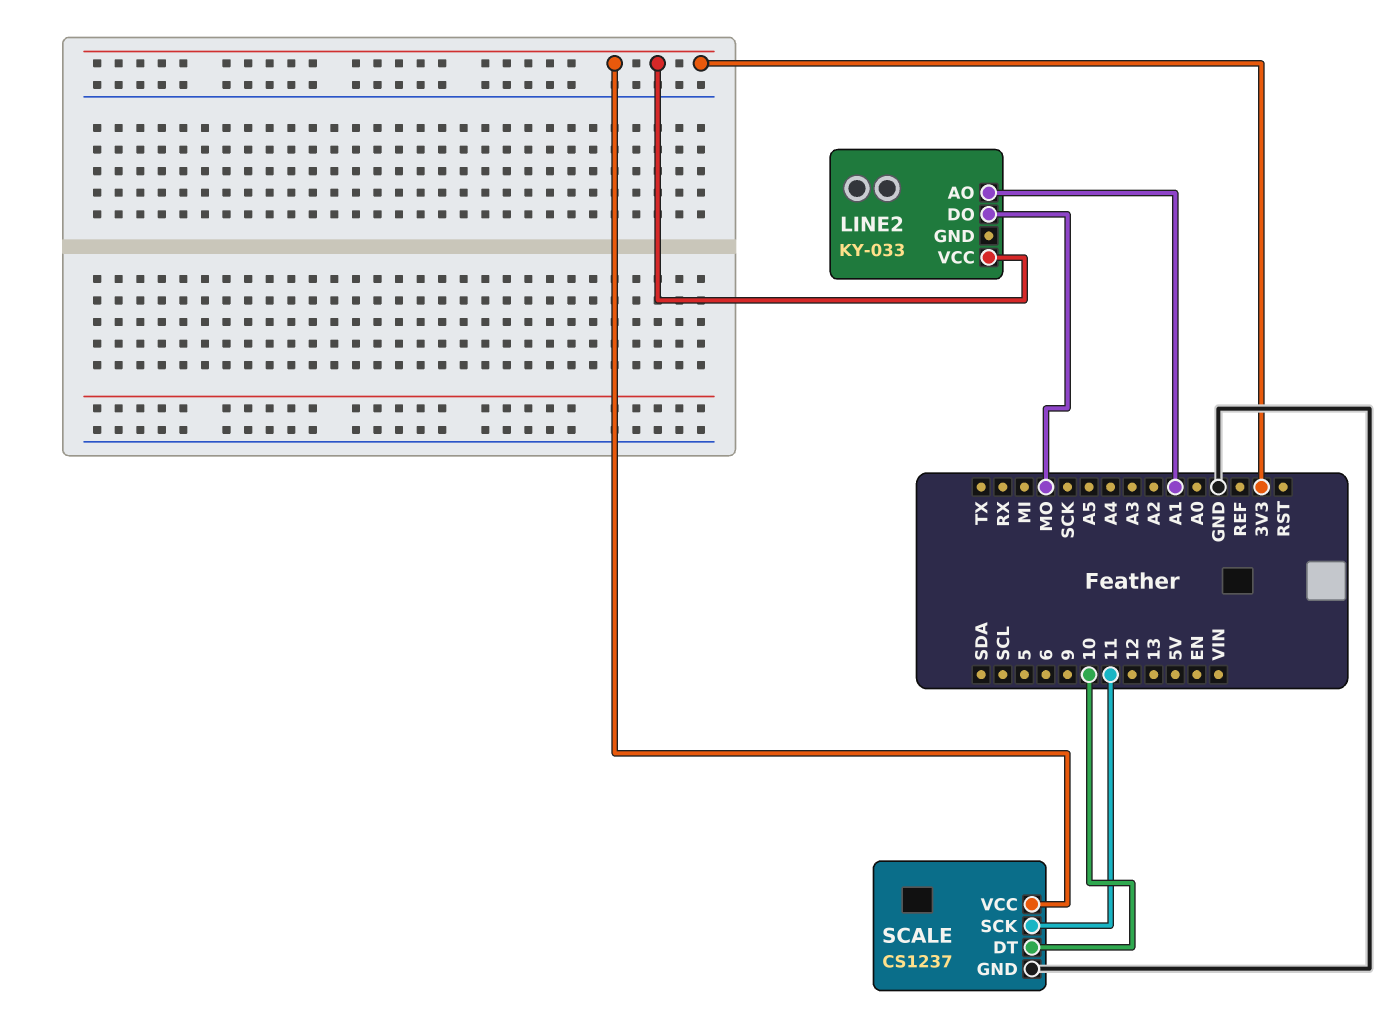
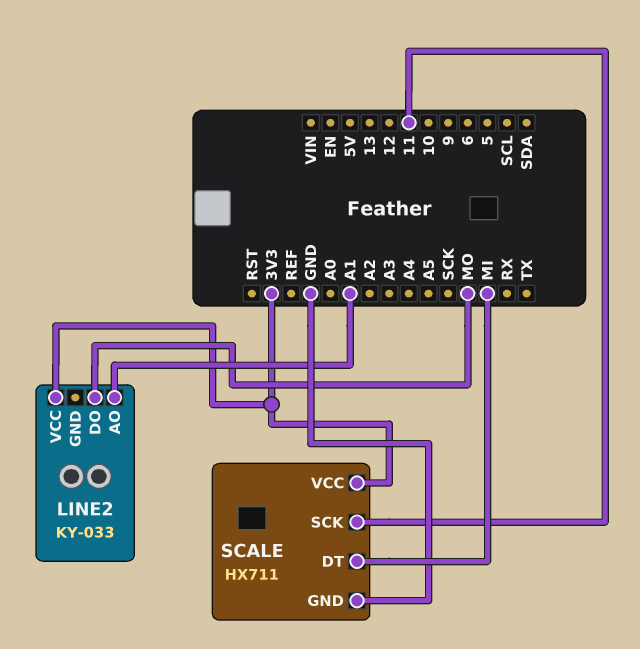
SCALE: CS1237 -> HX711
SCALE pin DT: 10 -> MI

